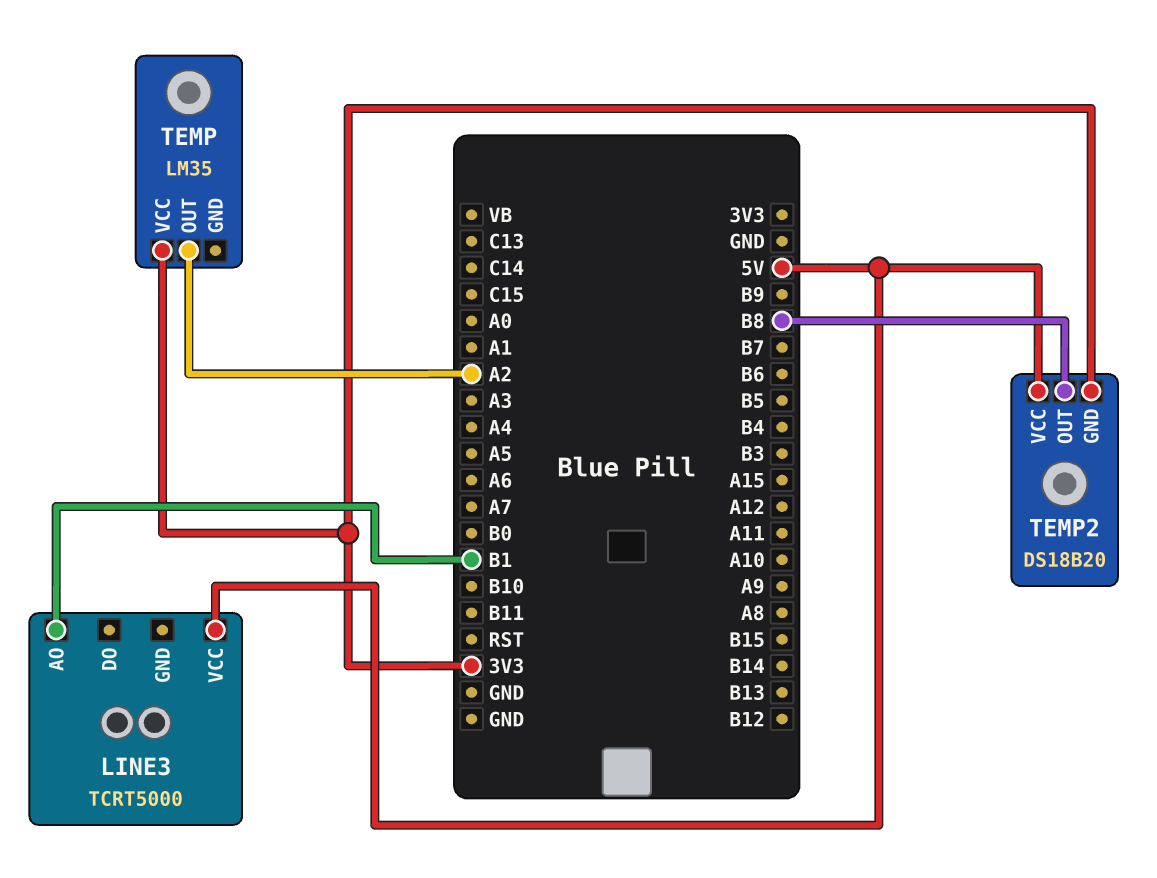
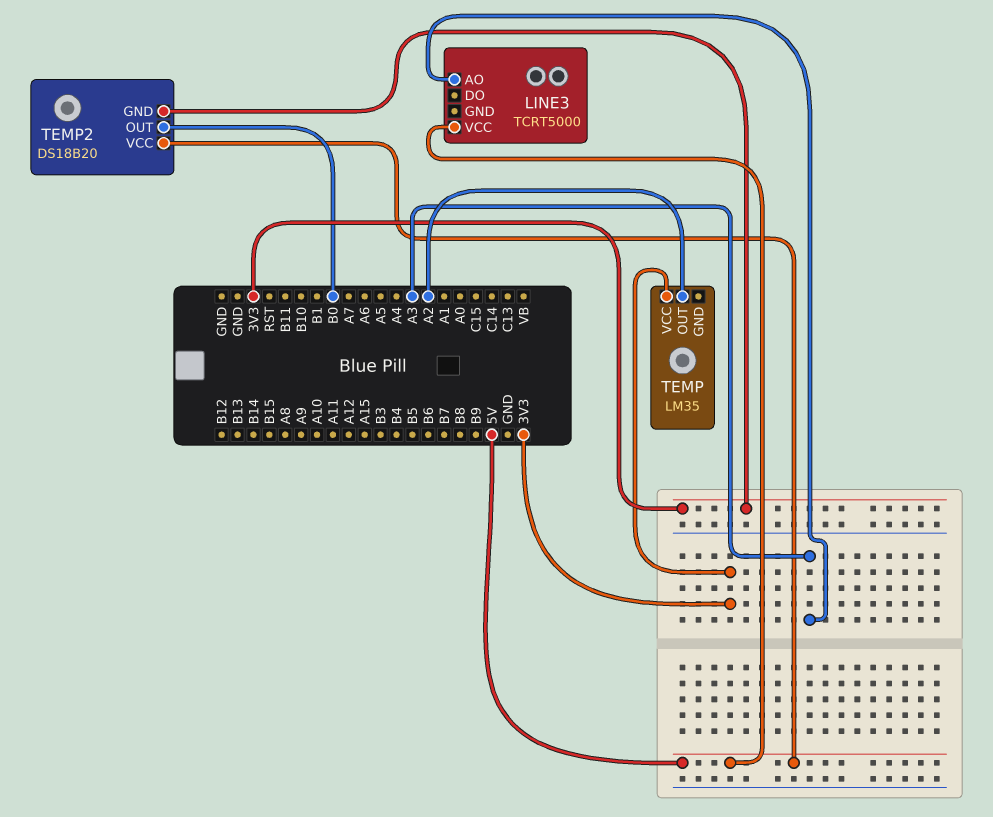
LINE3 pin AO: B1 -> A3
TEMP2 pin OUT: B8 -> B0

